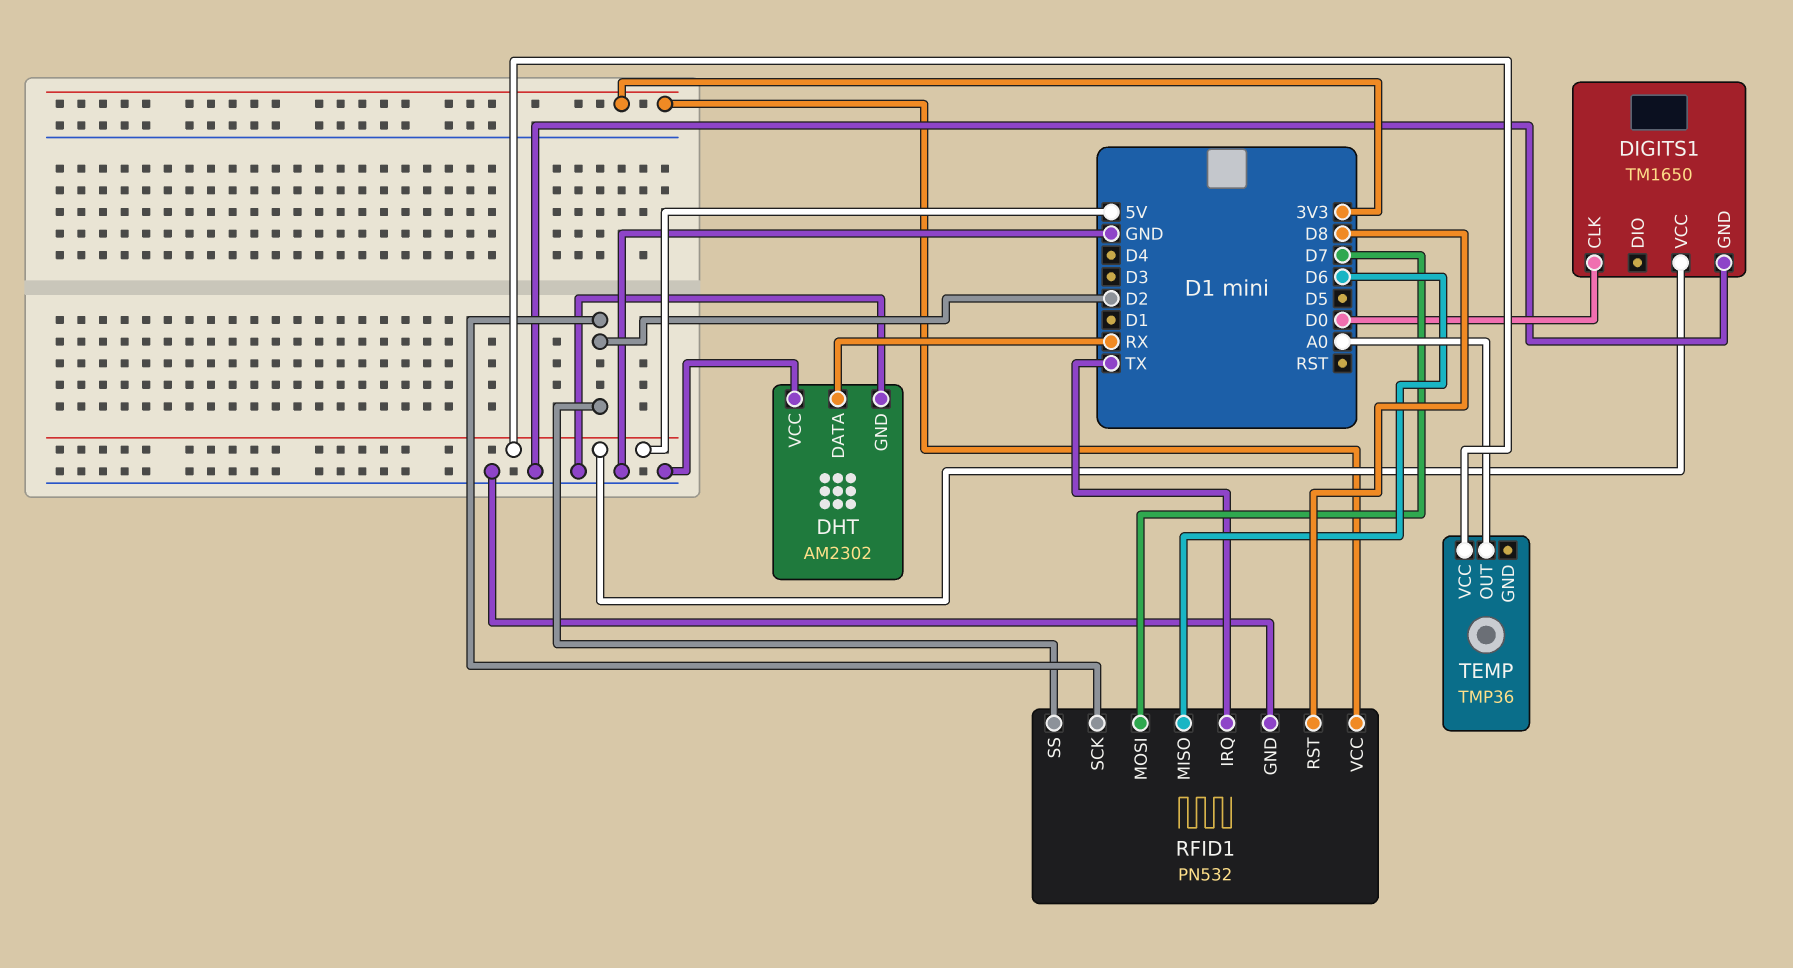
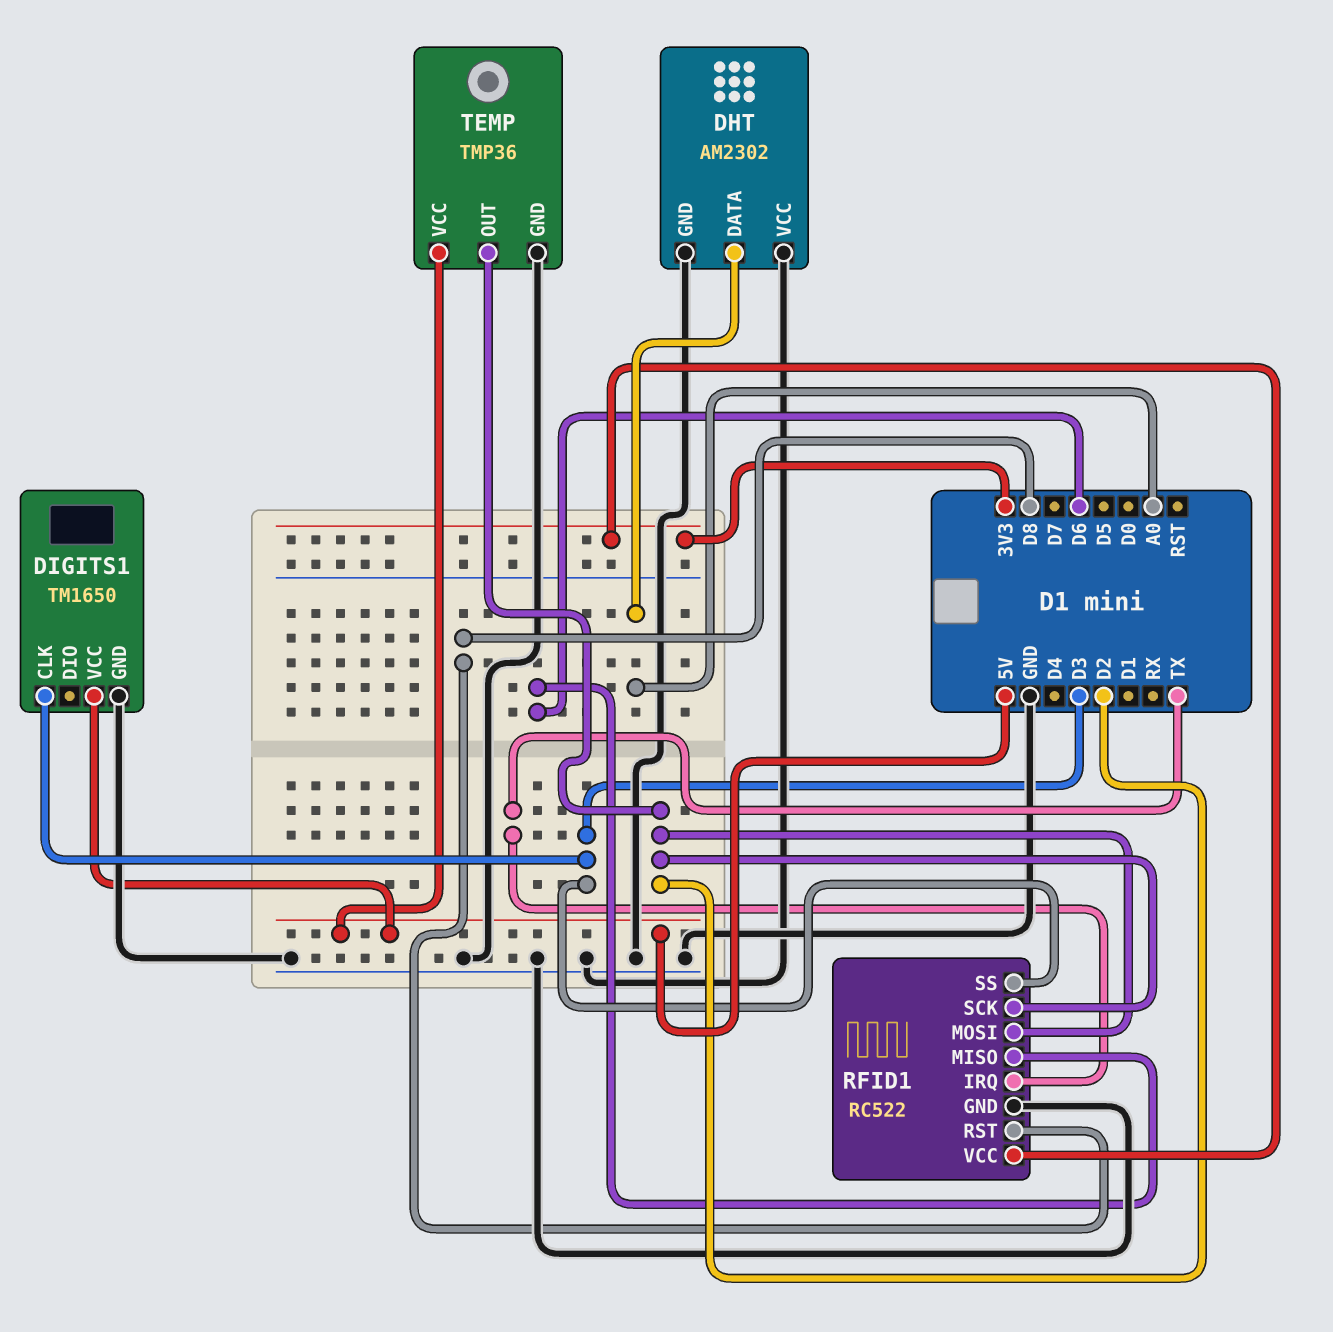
DHT pin DATA: RX -> A0
DIGITS1 pin CLK: D0 -> D3
RFID1: PN532 -> RC522
RFID1 pin MOSI: D7 -> D2
RFID1 pin SS: D2 -> D3
TEMP pin GND: none -> GND
TEMP pin OUT: A0 -> D2

